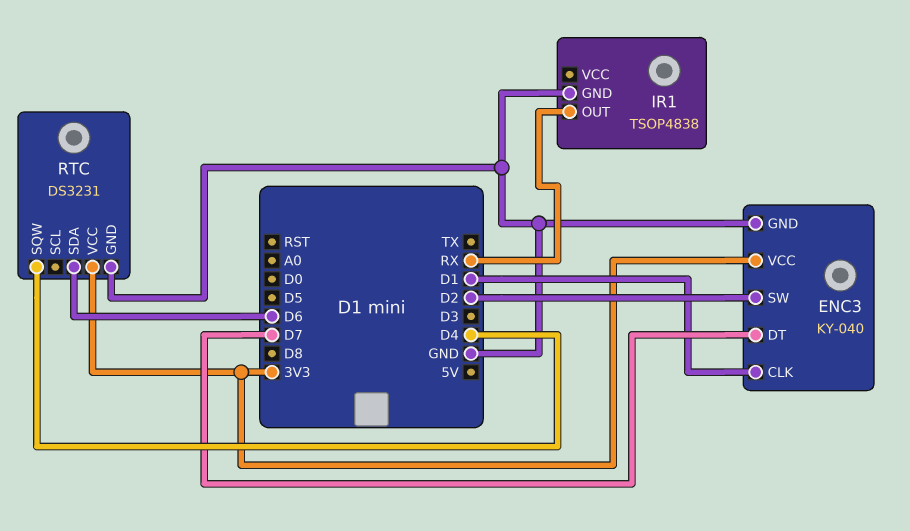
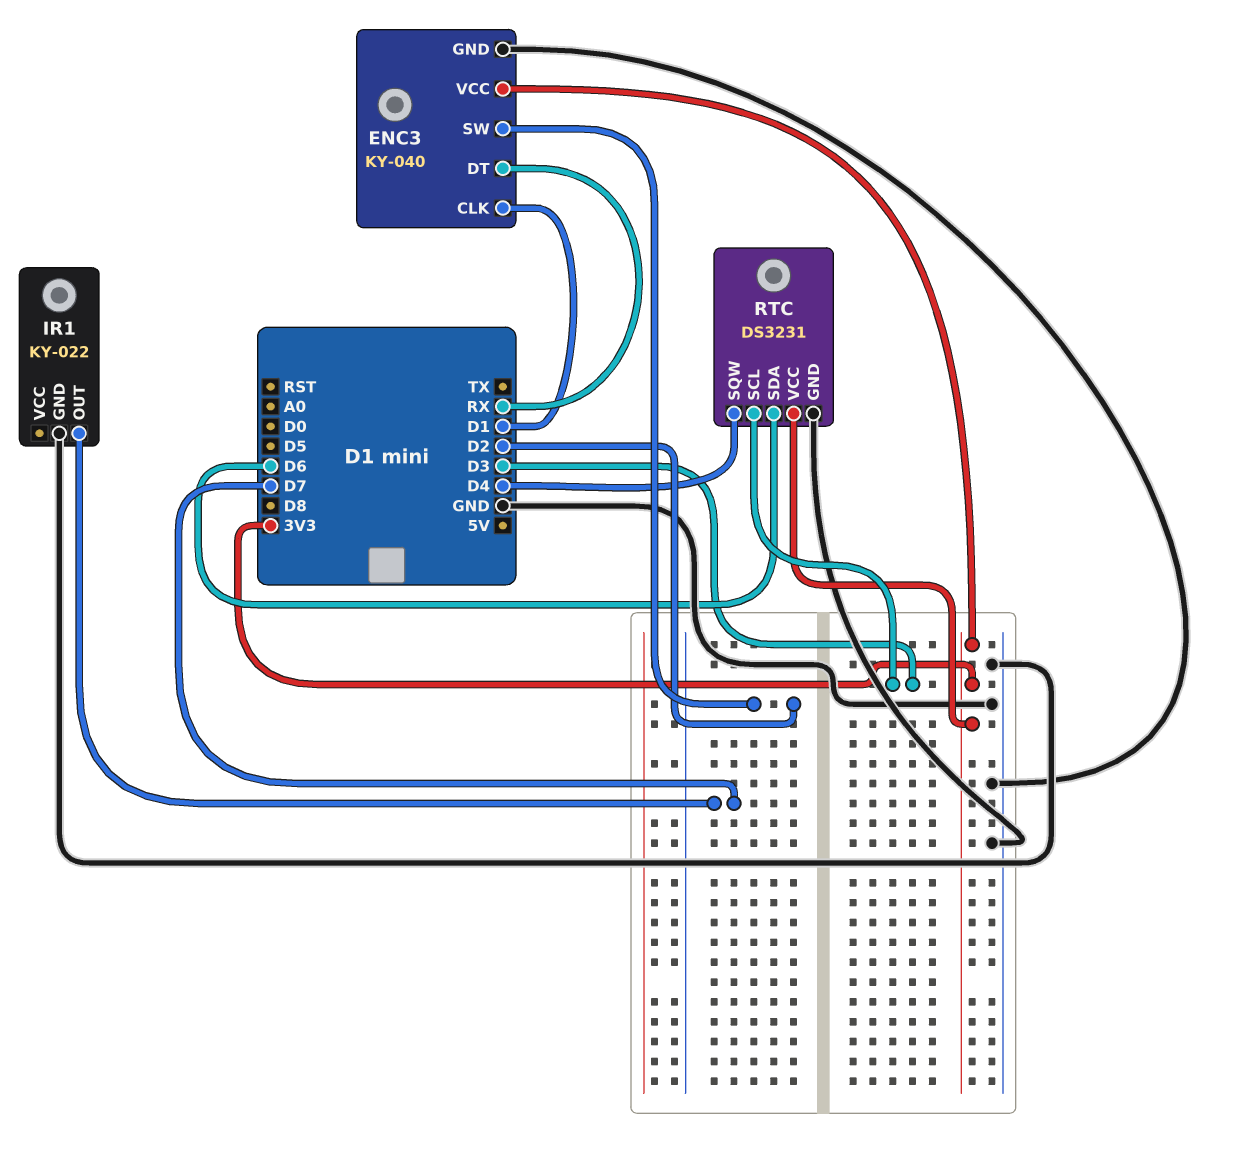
ENC3 pin DT: D7 -> RX
IR1: TSOP4838 -> KY-022
IR1 pin OUT: RX -> D7
RTC pin SCL: none -> D3

